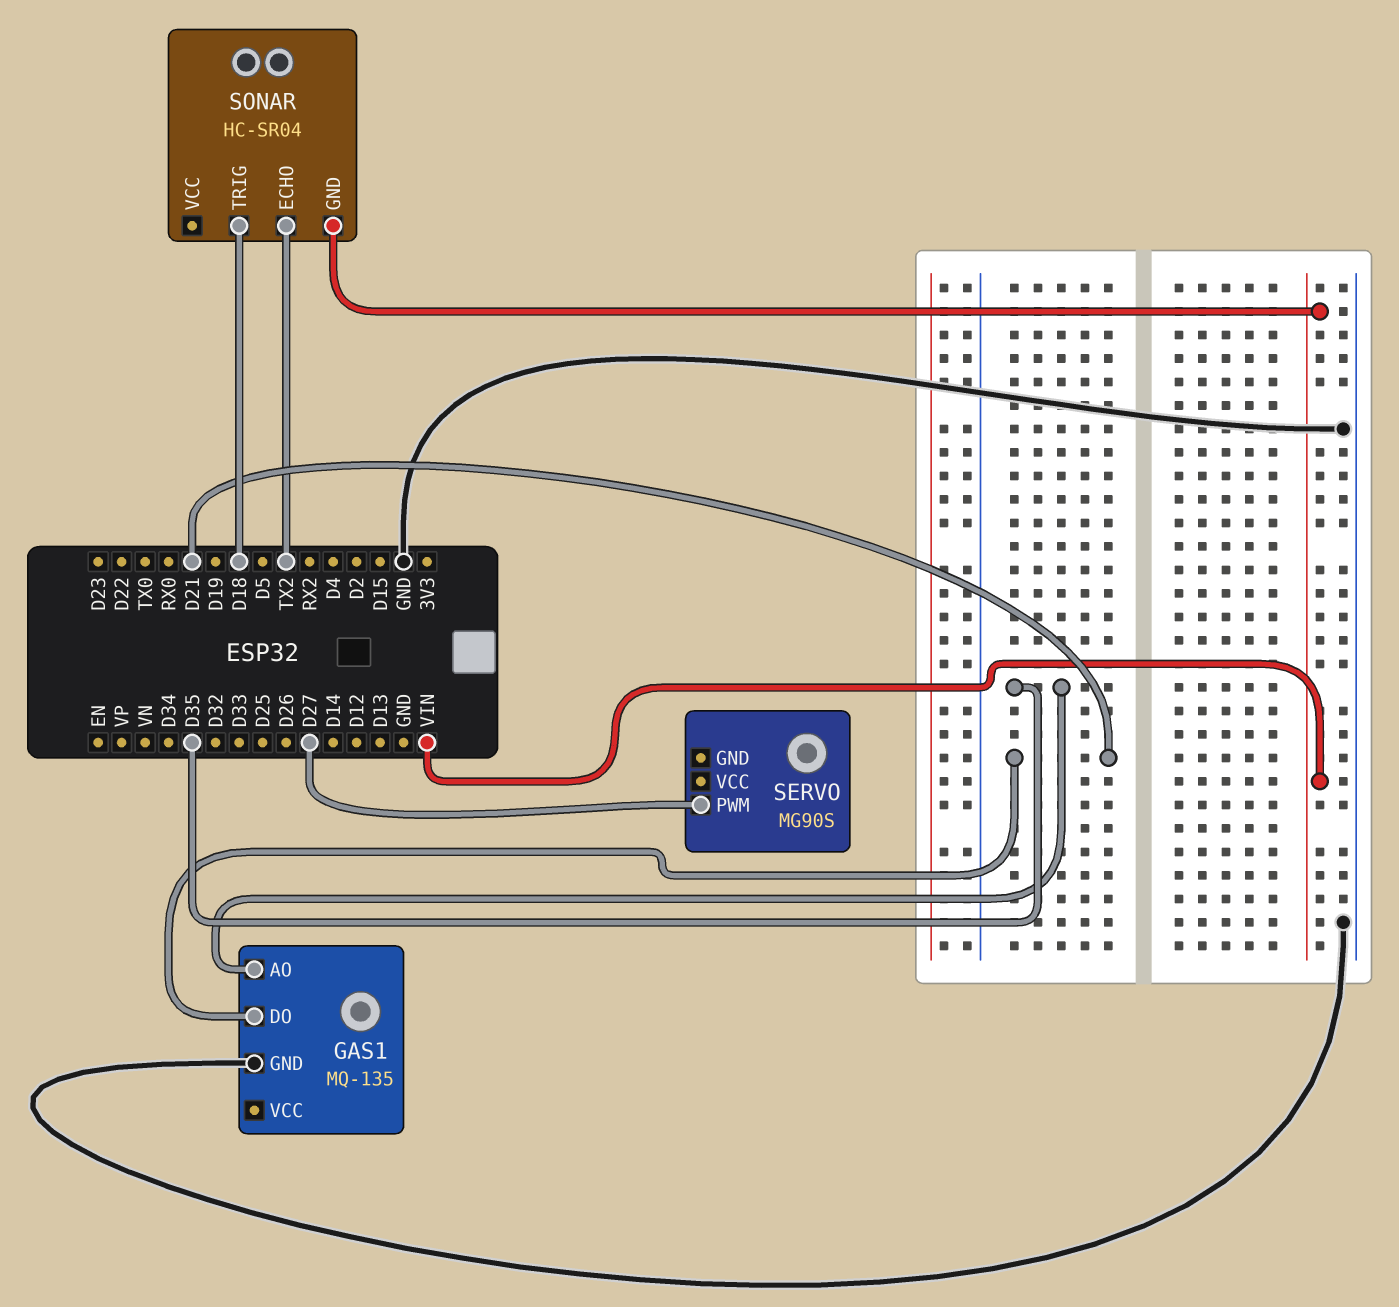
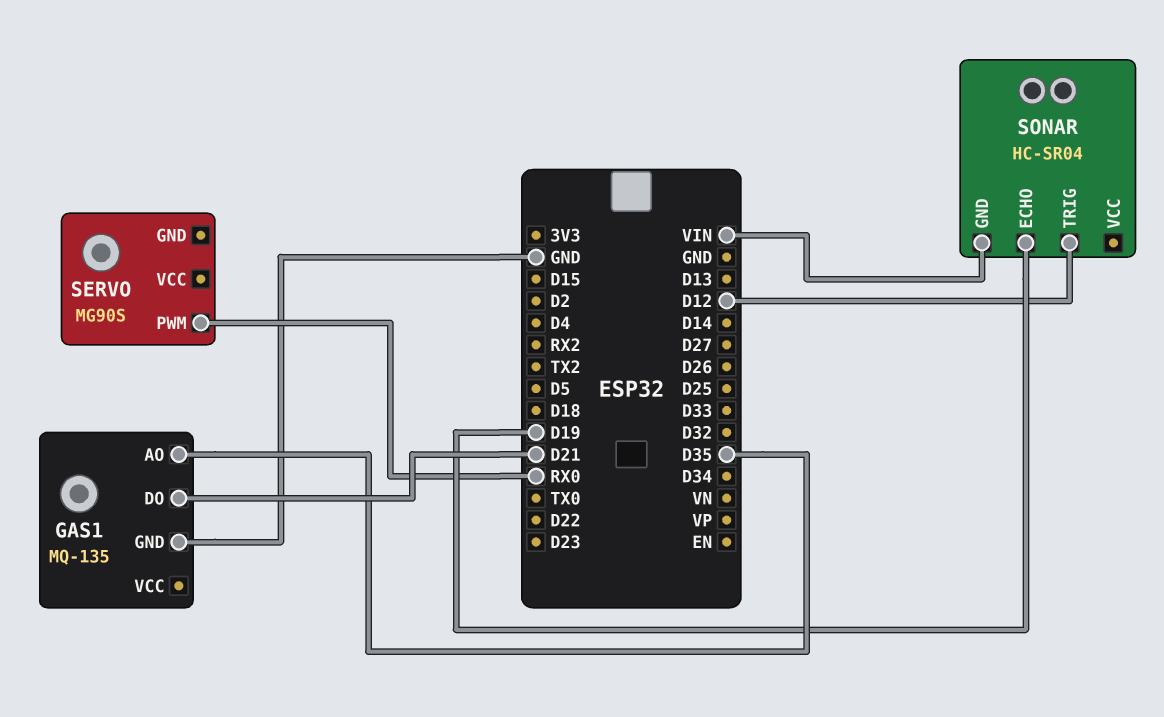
SERVO pin PWM: D27 -> RX0
SONAR pin ECHO: TX2 -> D19
SONAR pin TRIG: D18 -> D12

